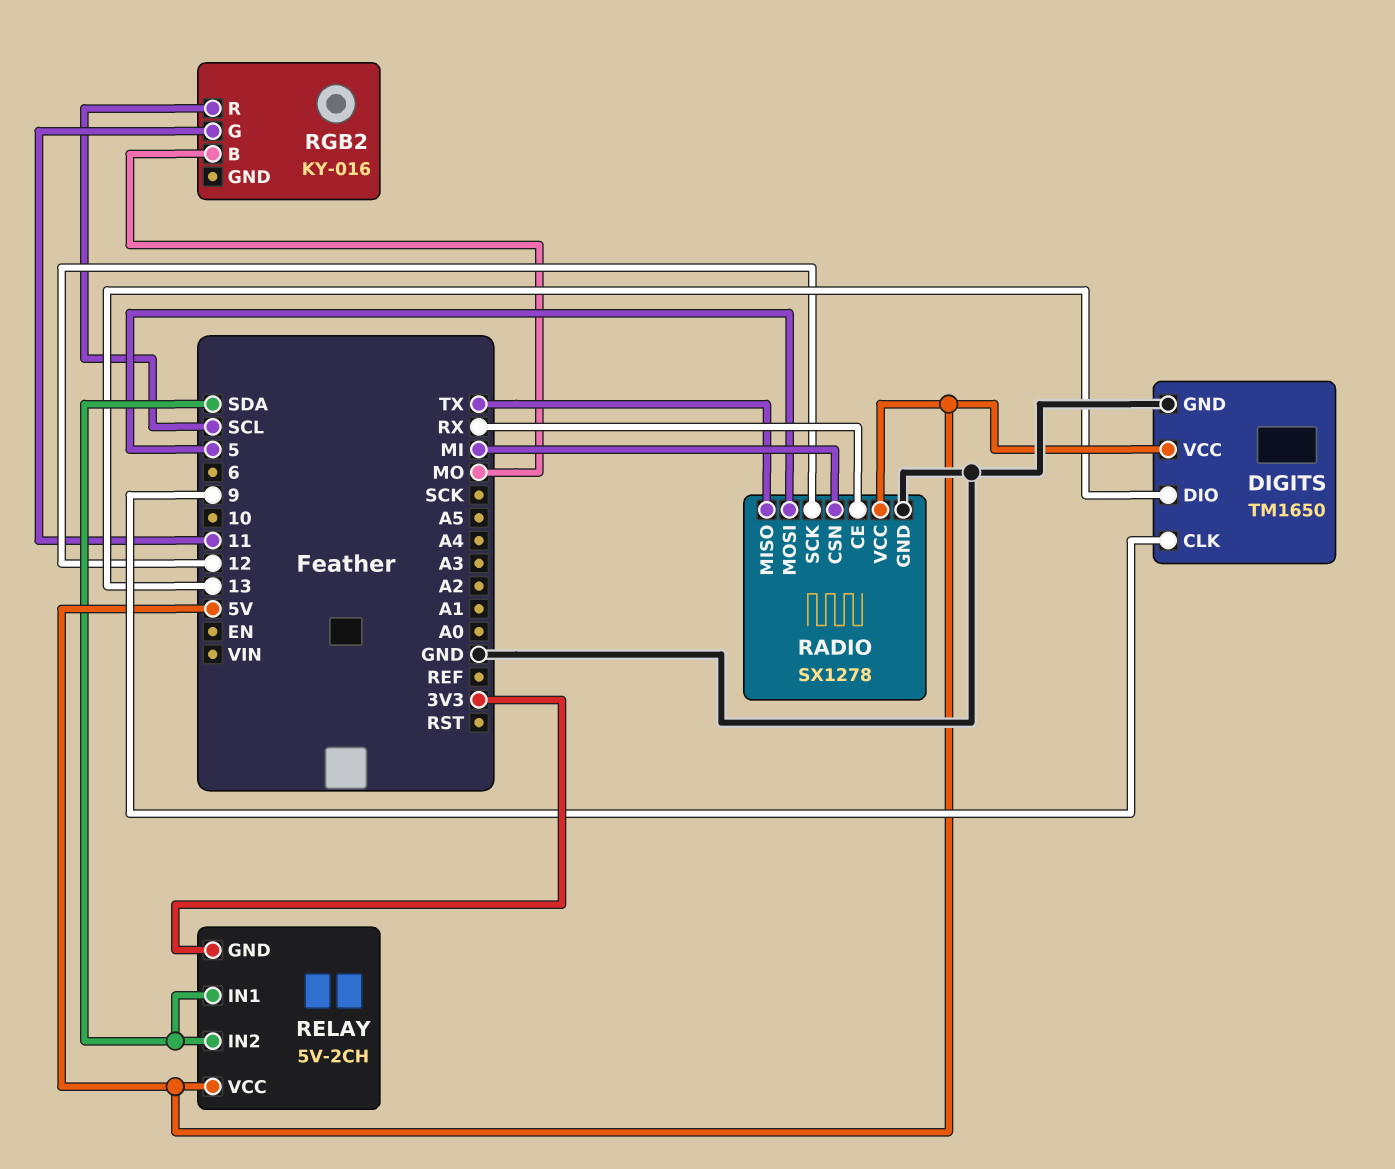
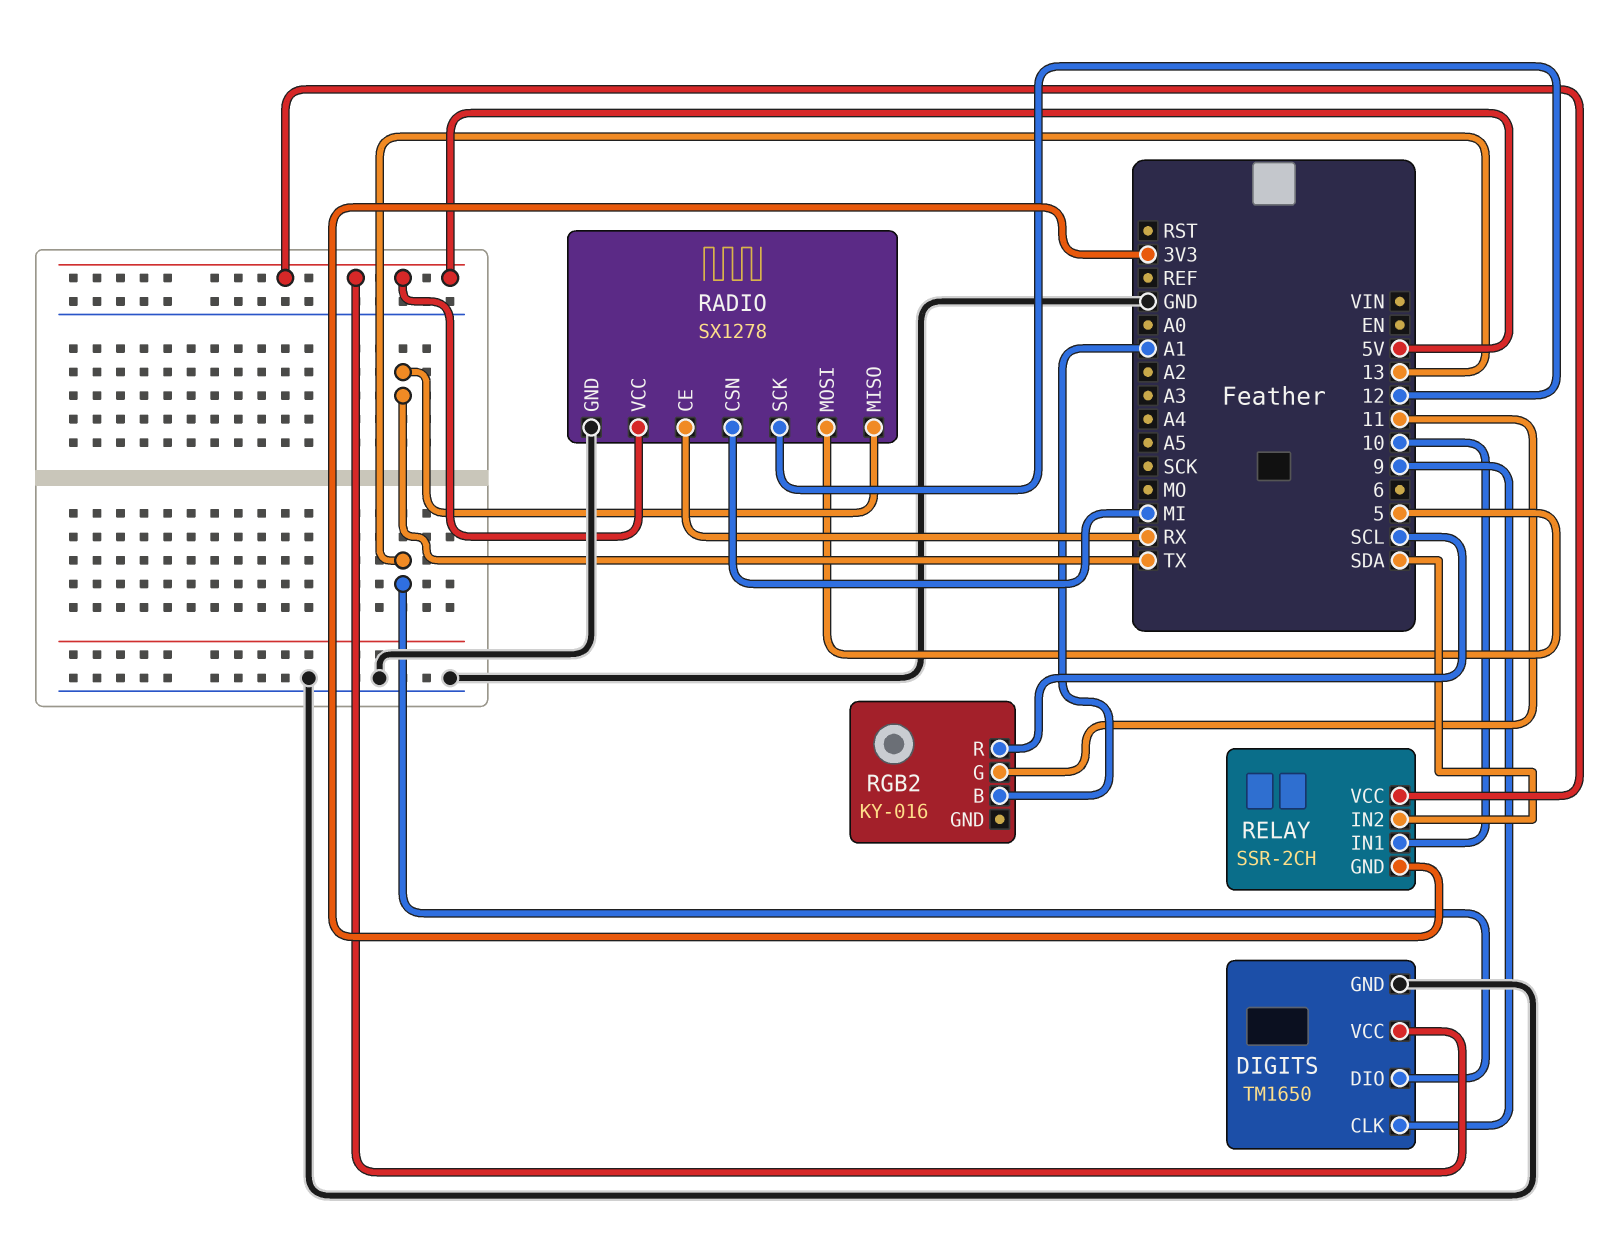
RELAY: 5V-2CH -> SSR-2CH
RELAY pin IN1: SDA -> 10
RGB2 pin B: MO -> A1

